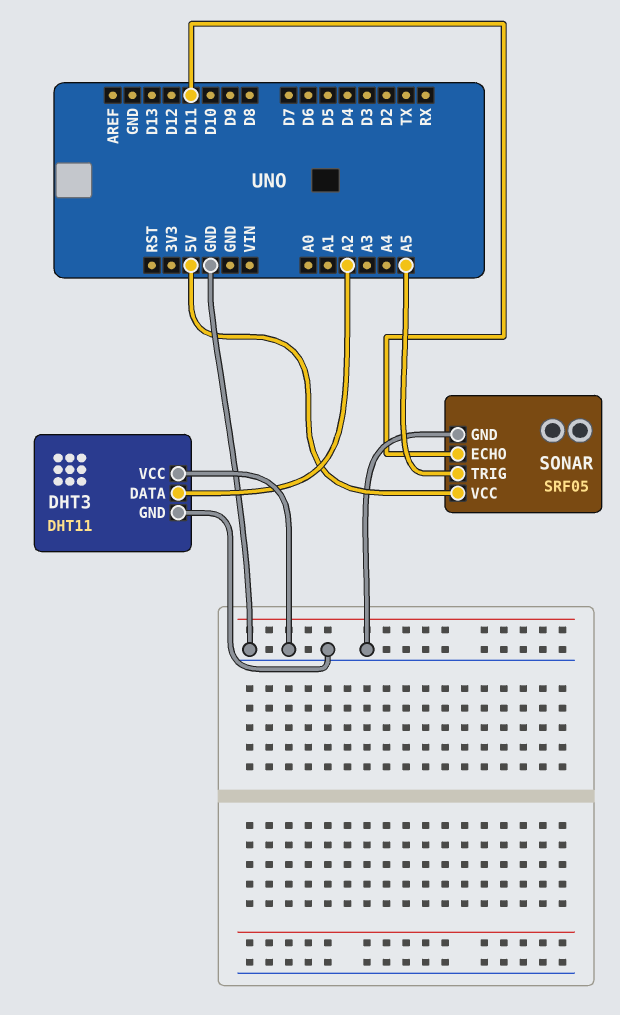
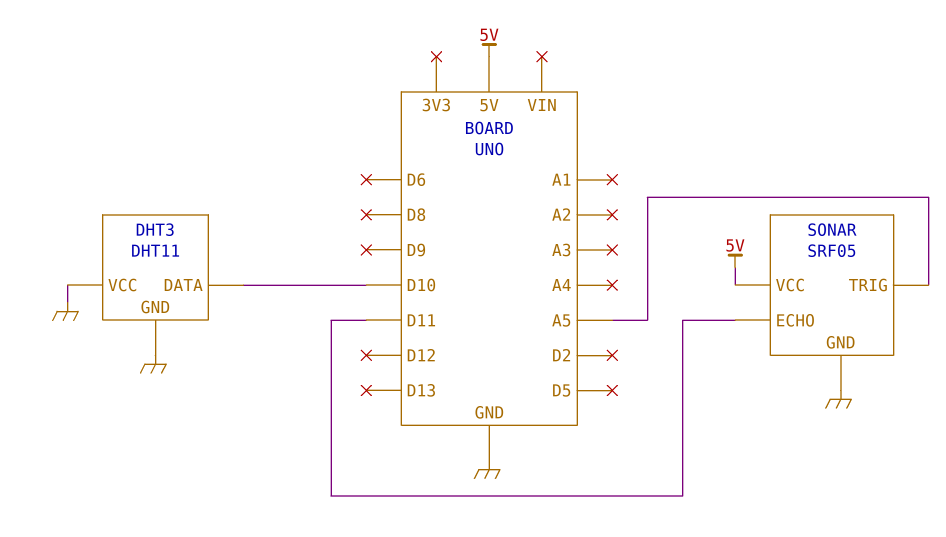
DHT3 pin DATA: A2 -> D10

